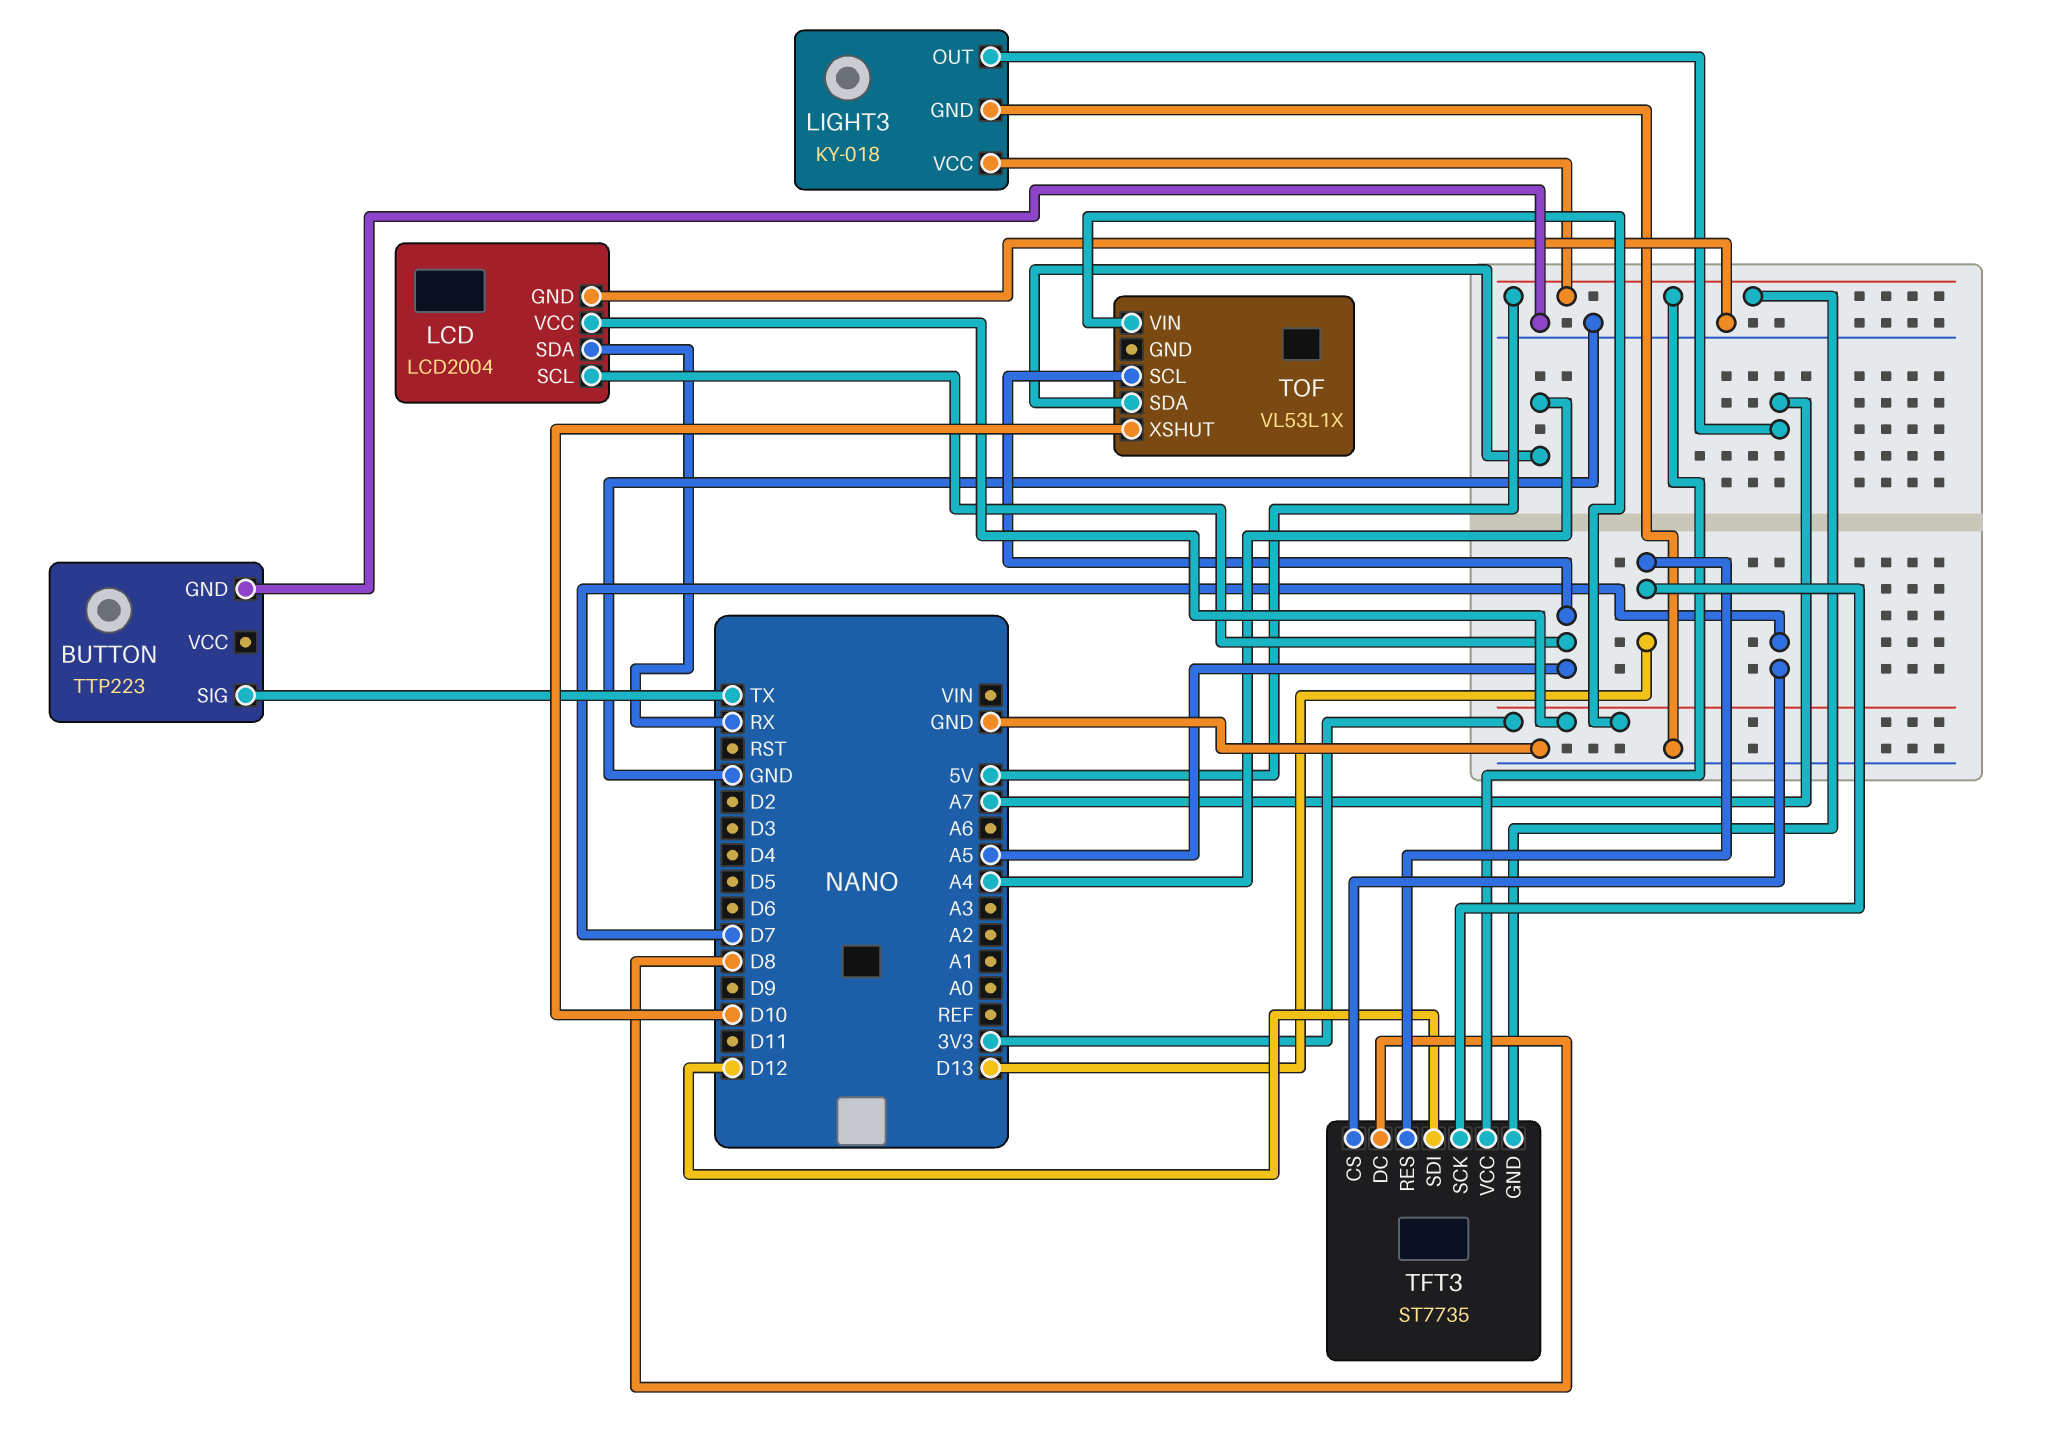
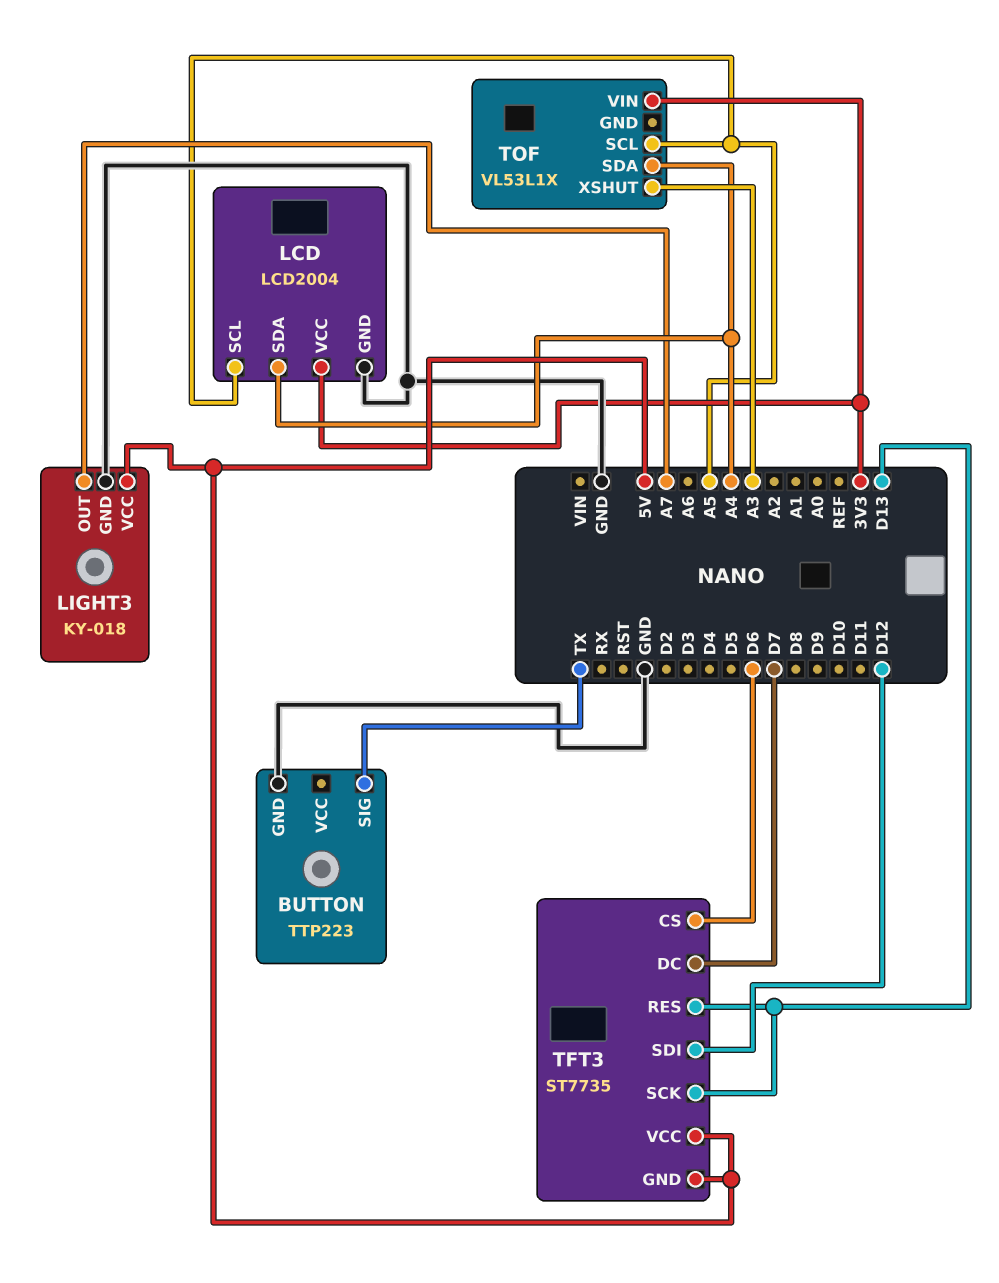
LCD pin SDA: RX -> A4
TFT3 pin CS: D7 -> D6
TFT3 pin DC: D8 -> D7
TOF pin XSHUT: D10 -> A3

